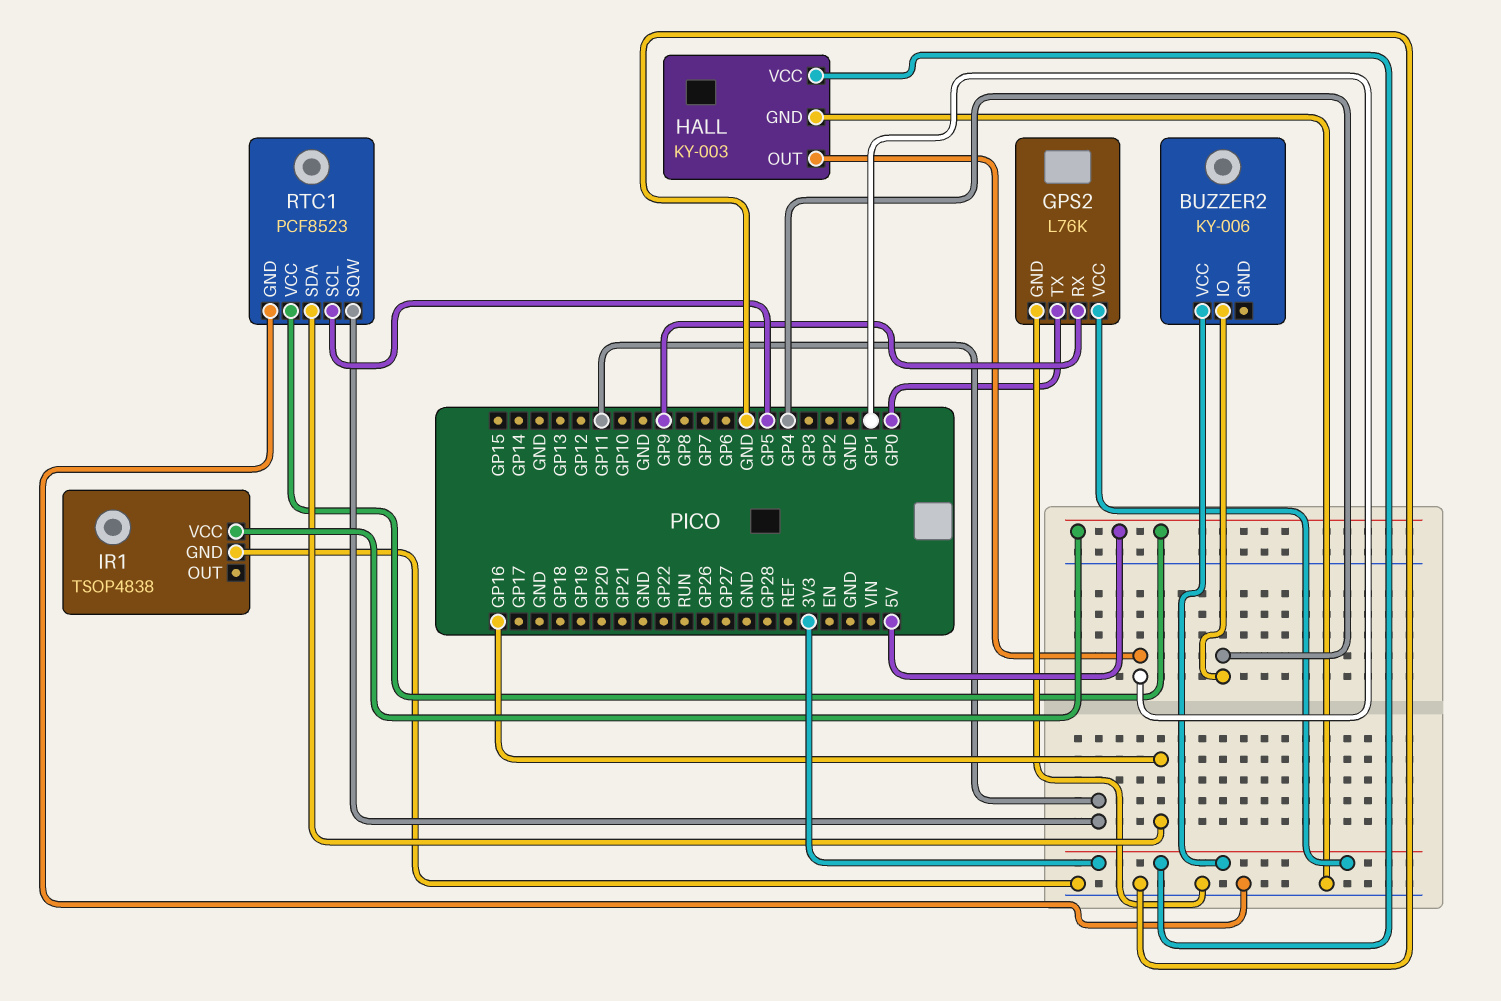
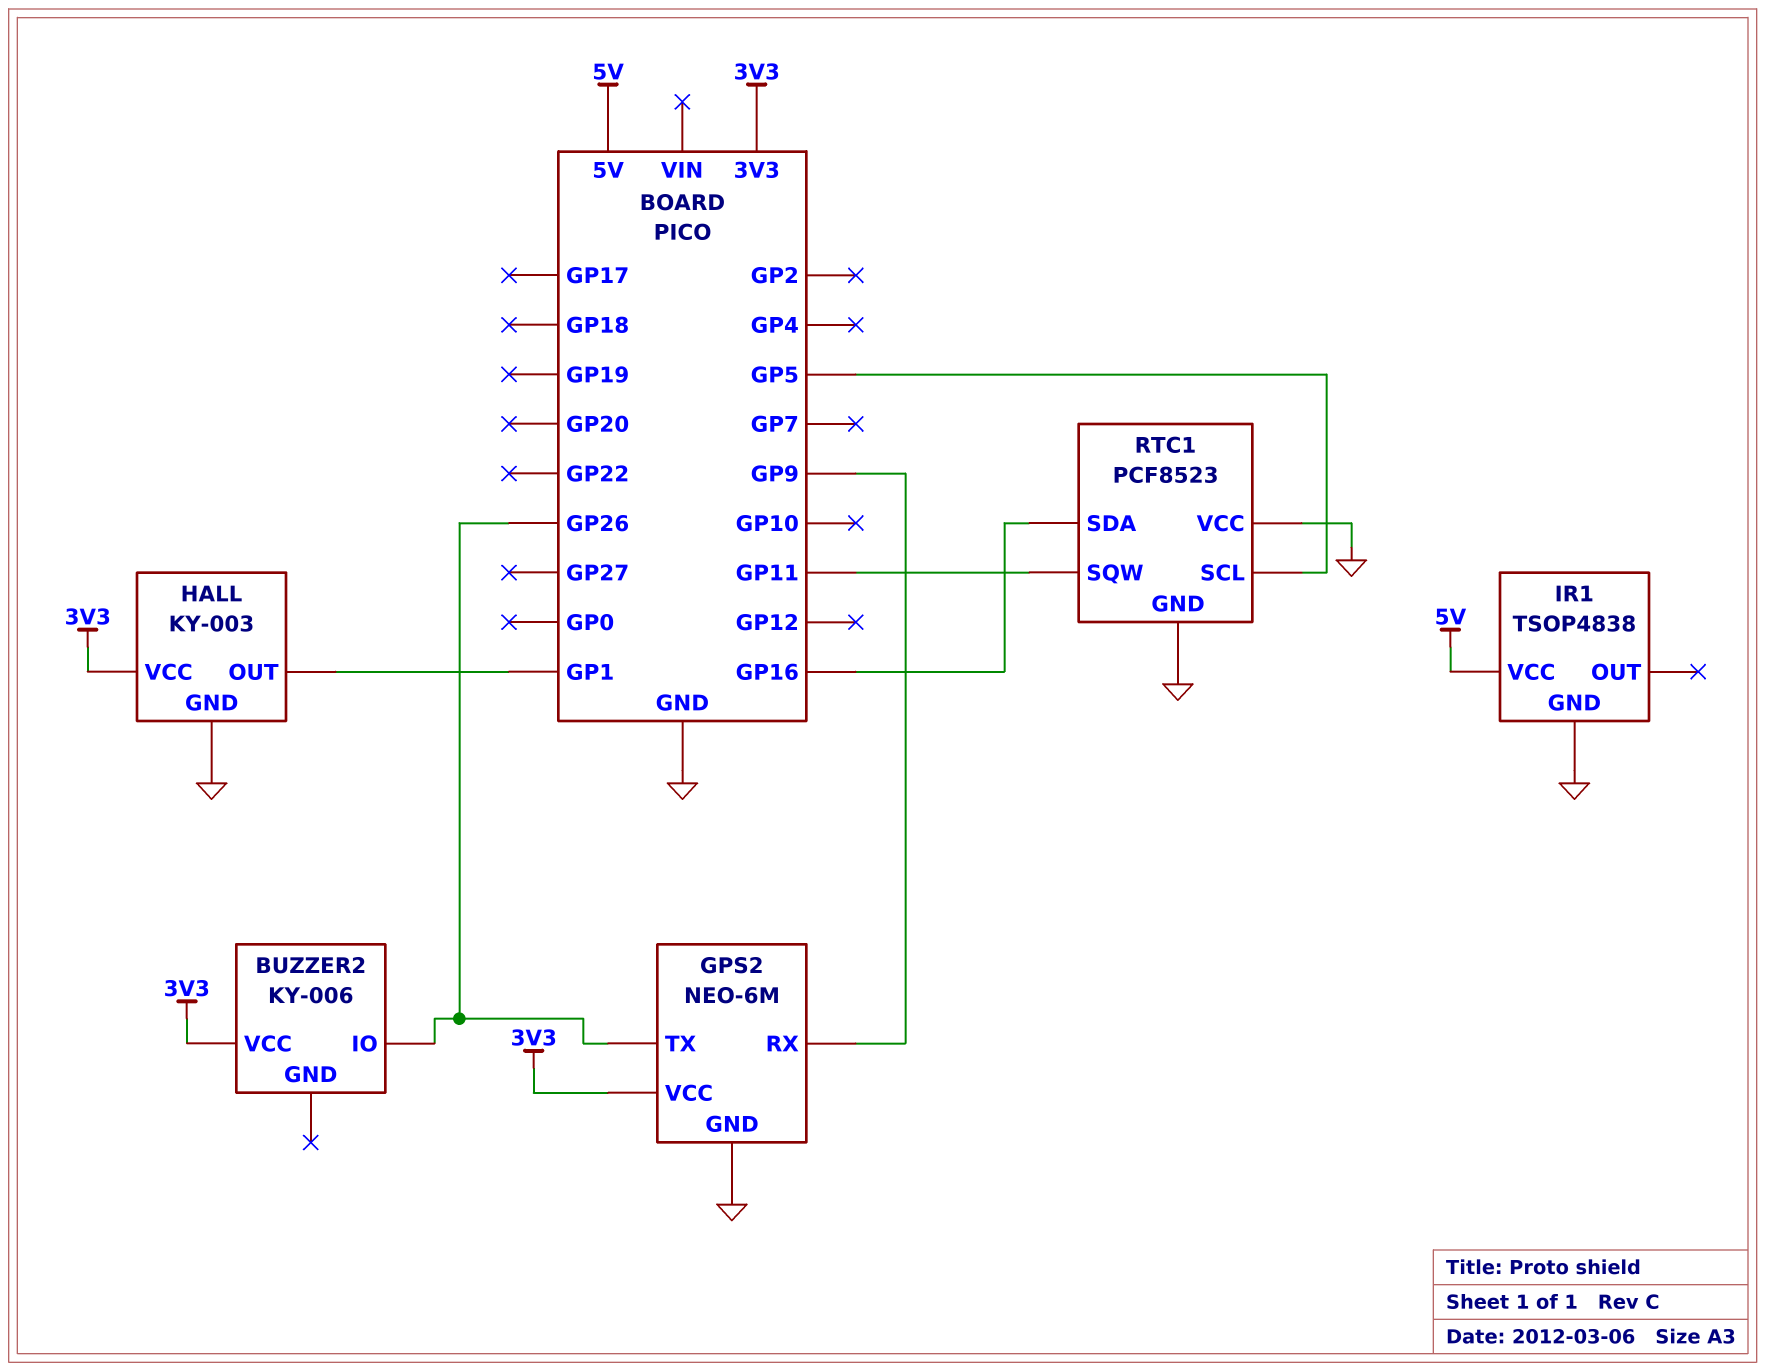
BUZZER2 pin IO: GP4 -> GP26
GPS2: L76K -> NEO-6M
GPS2 pin TX: GP0 -> GP26
RTC1 pin VCC: 5V -> GND

